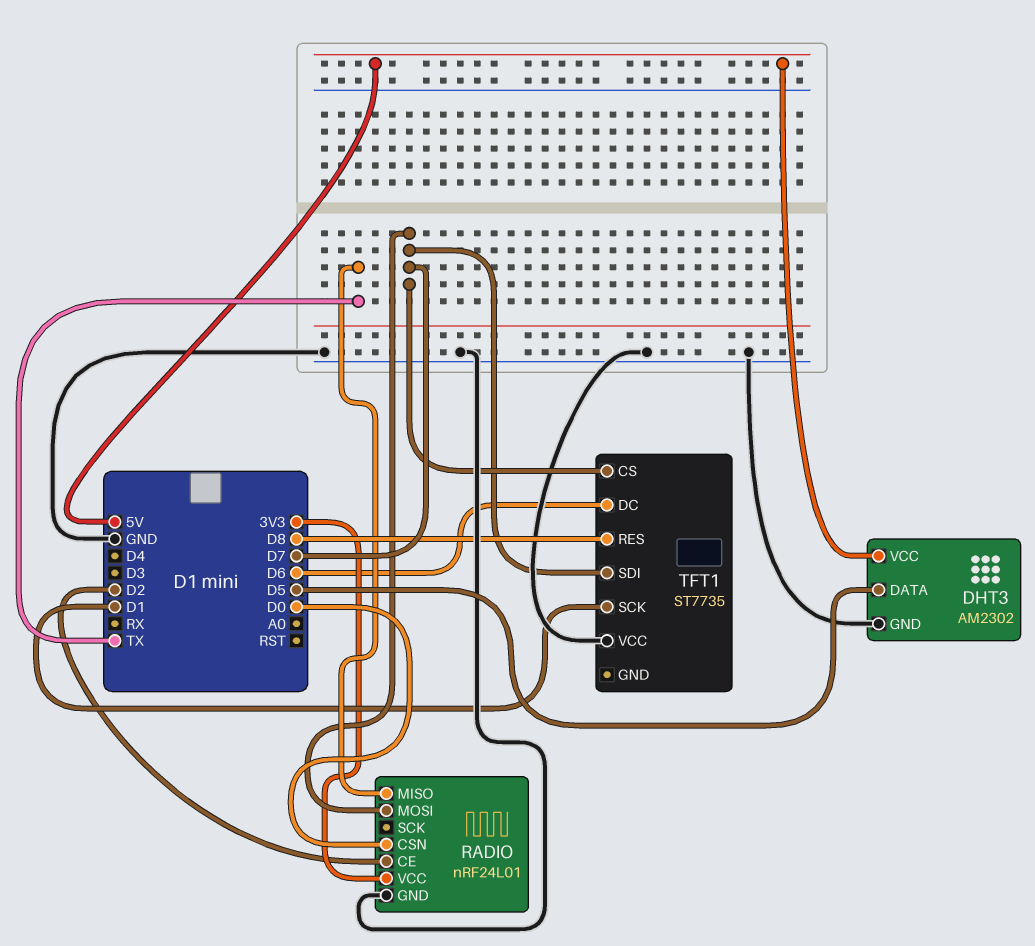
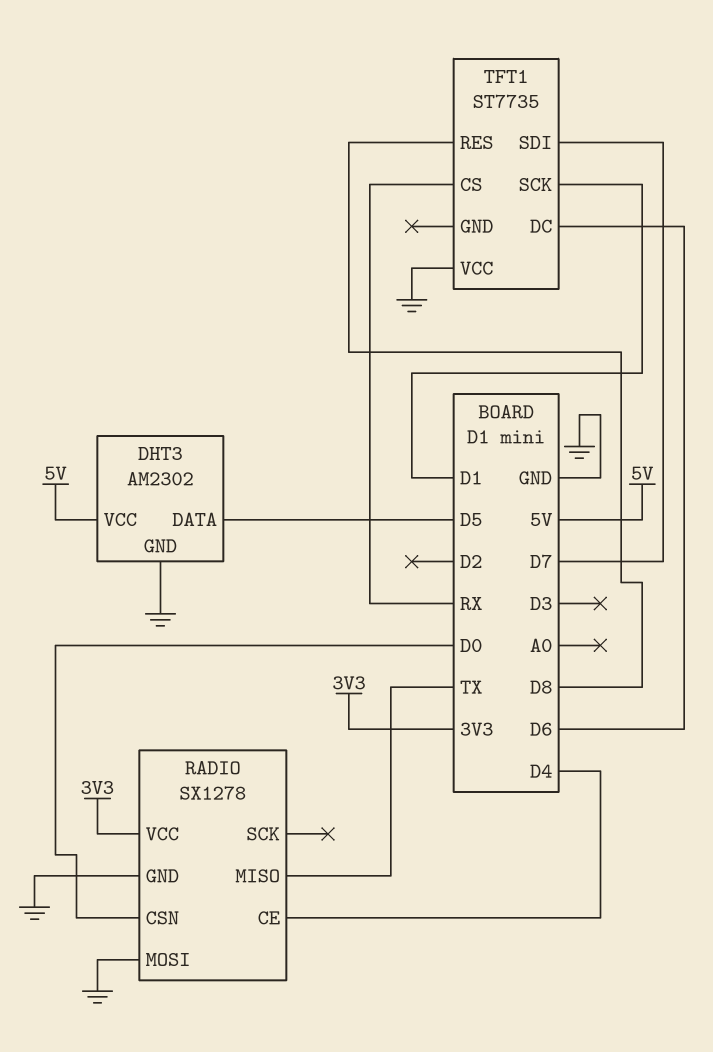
RADIO: nRF24L01 -> SX1278
RADIO pin CE: D2 -> D4
RADIO pin MOSI: D7 -> GND
TFT1 pin CS: D7 -> RX

